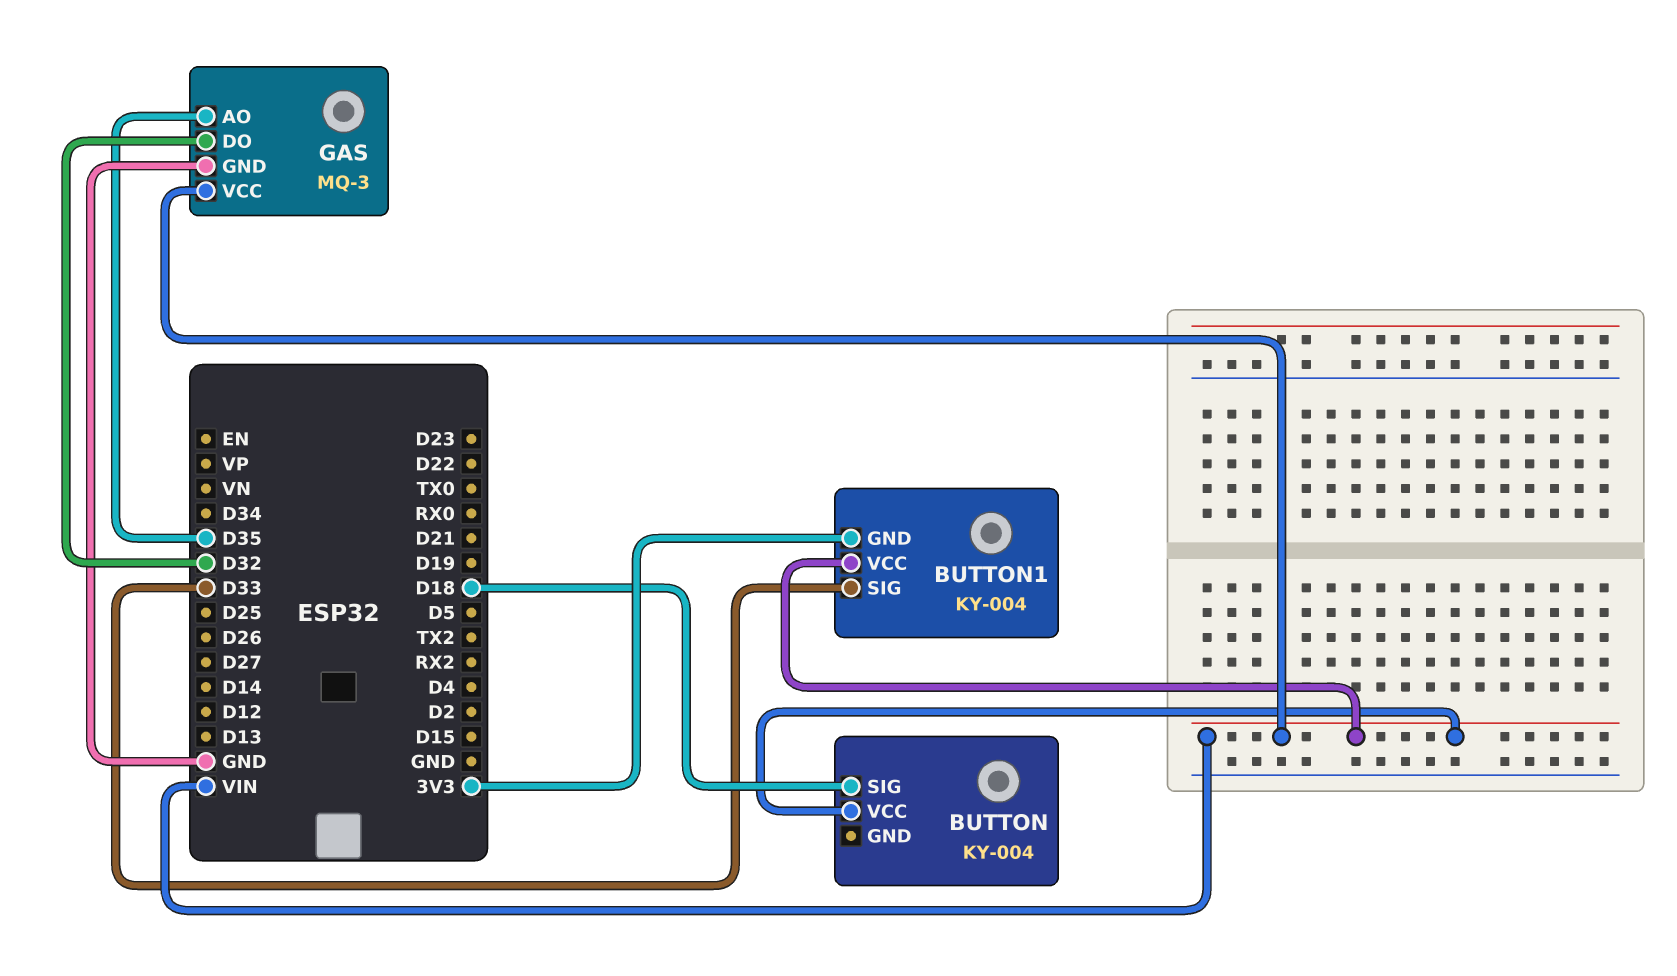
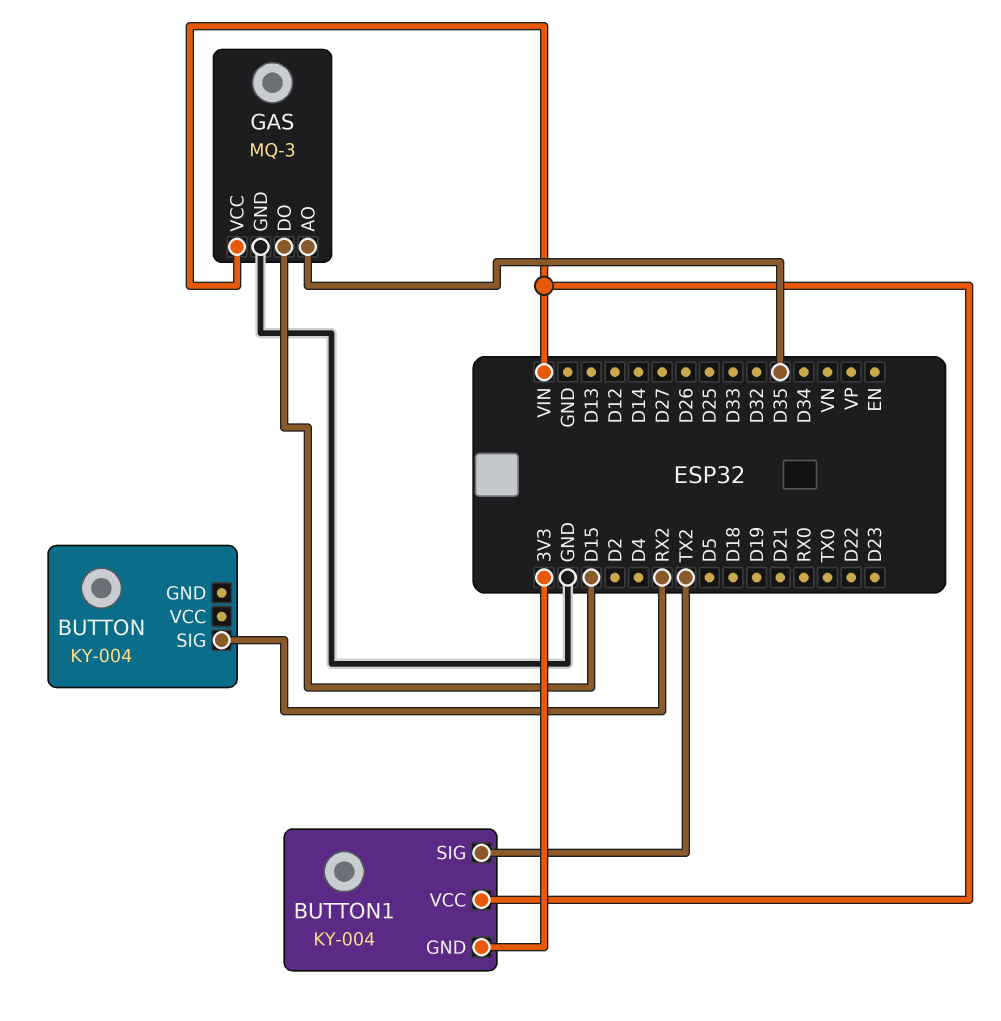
BUTTON pin SIG: D18 -> RX2
BUTTON pin VCC: VIN -> none
BUTTON1 pin SIG: D33 -> TX2
GAS pin DO: D32 -> D15

